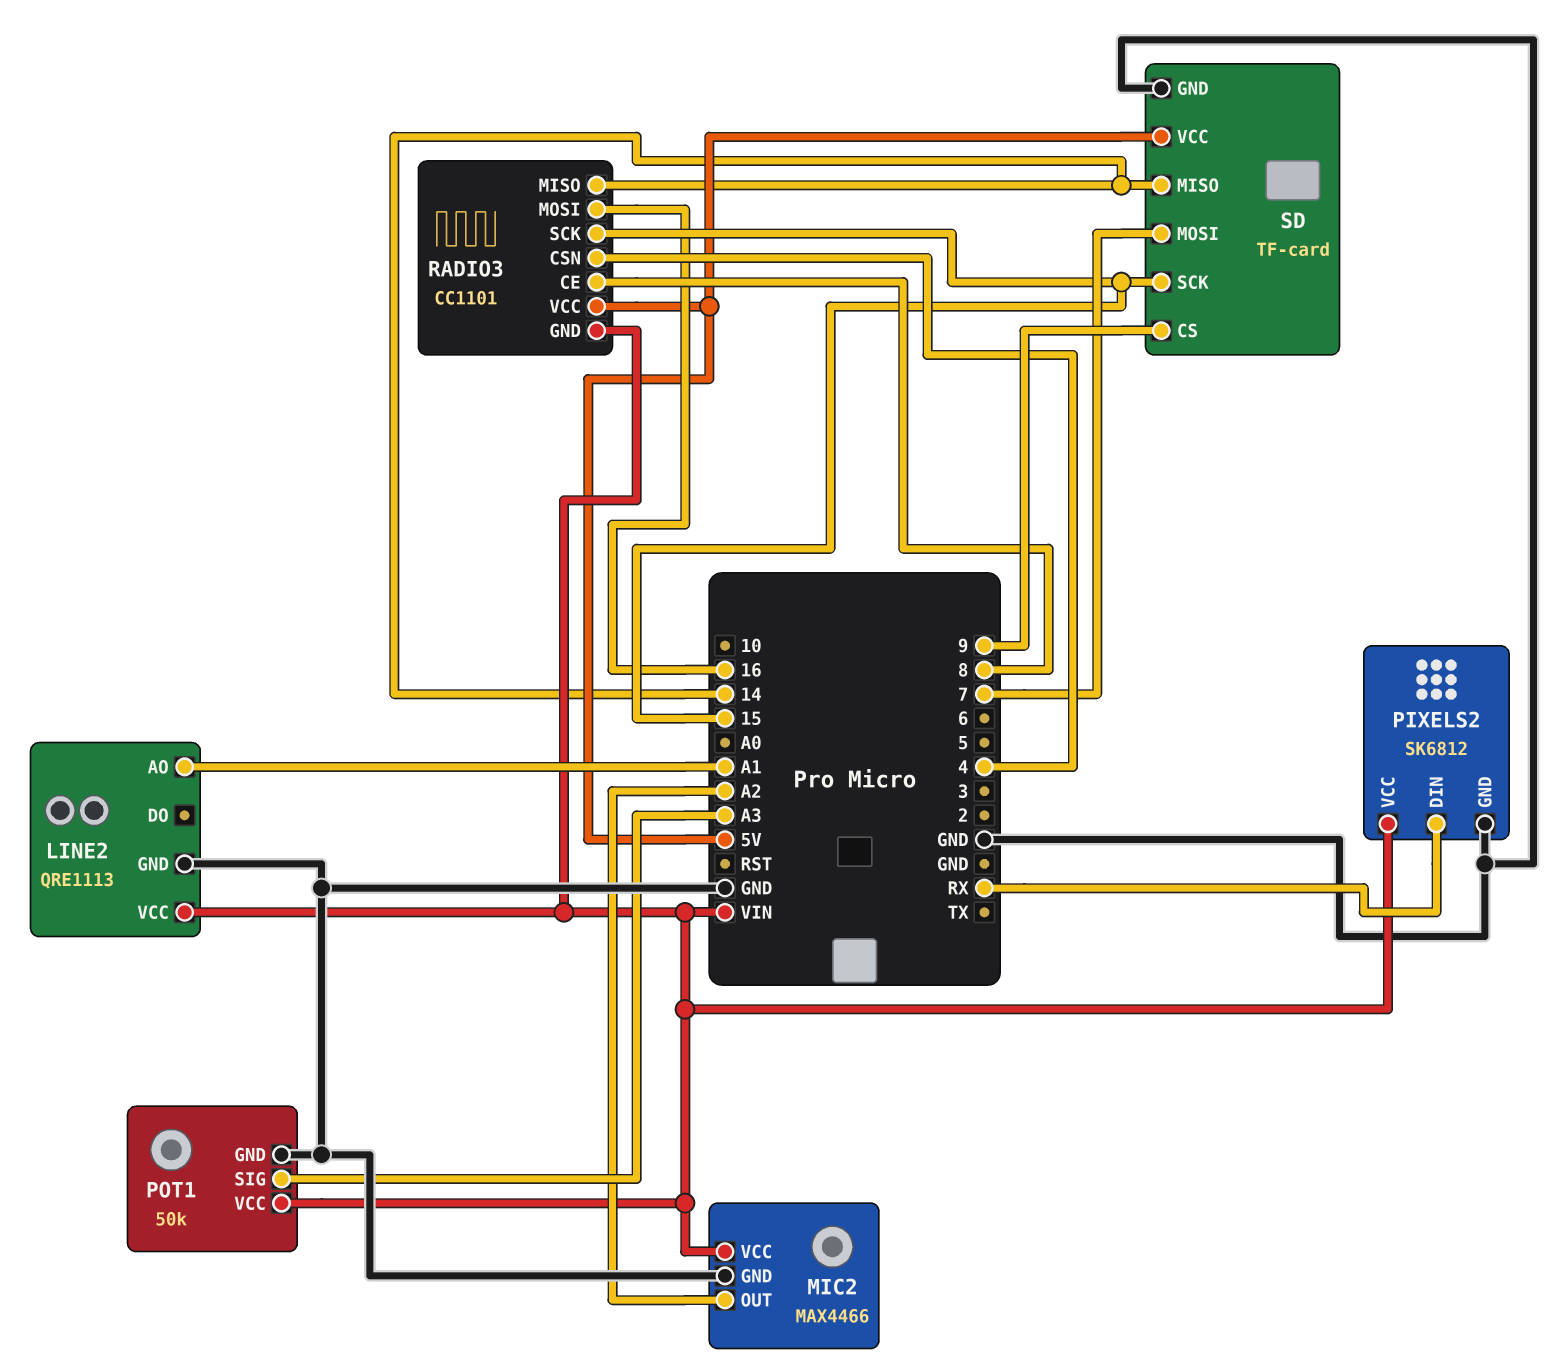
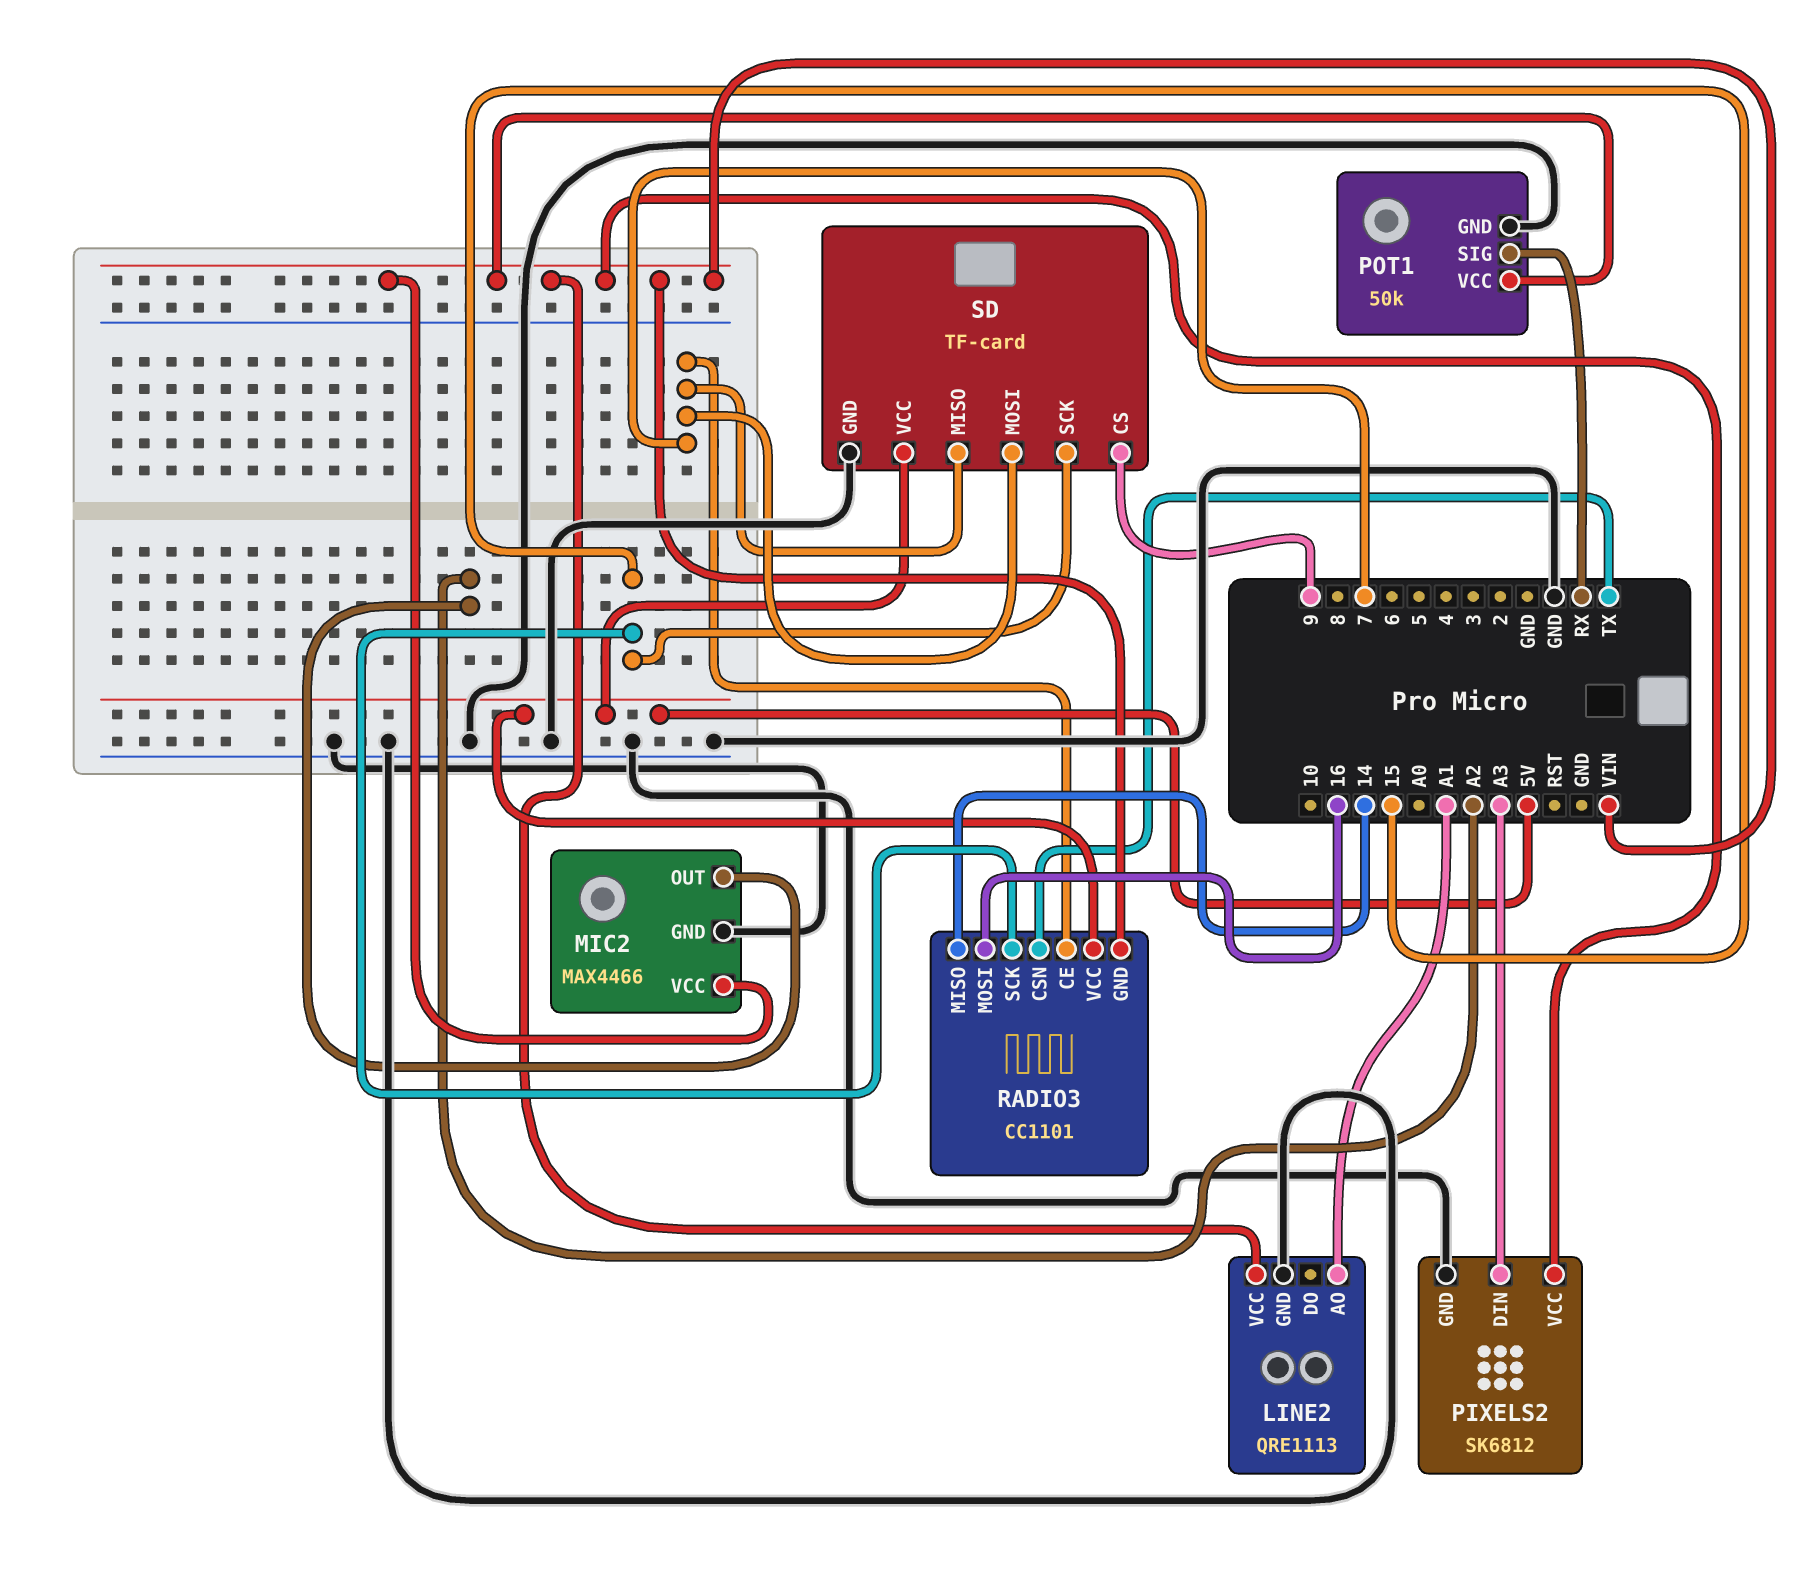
PIXELS2 pin DIN: RX -> A3
POT1 pin SIG: A3 -> RX
RADIO3 pin CE: 8 -> 7
RADIO3 pin CSN: 4 -> TX
SD pin MISO: 14 -> 7

